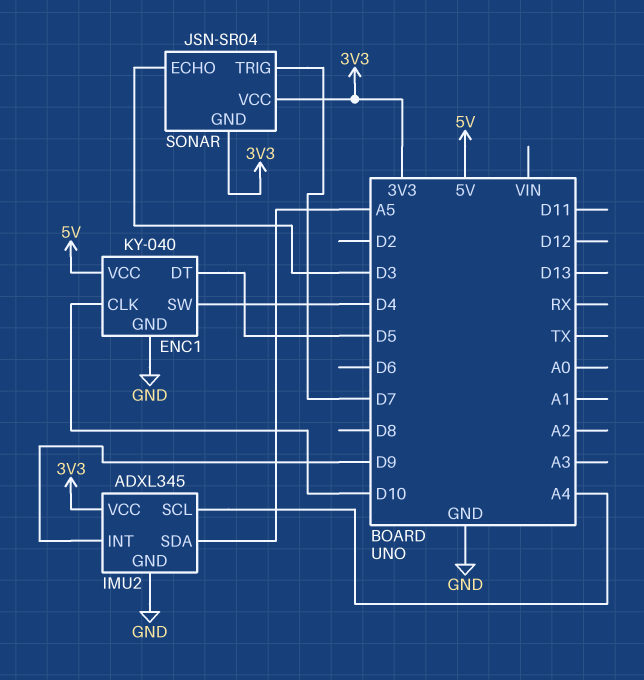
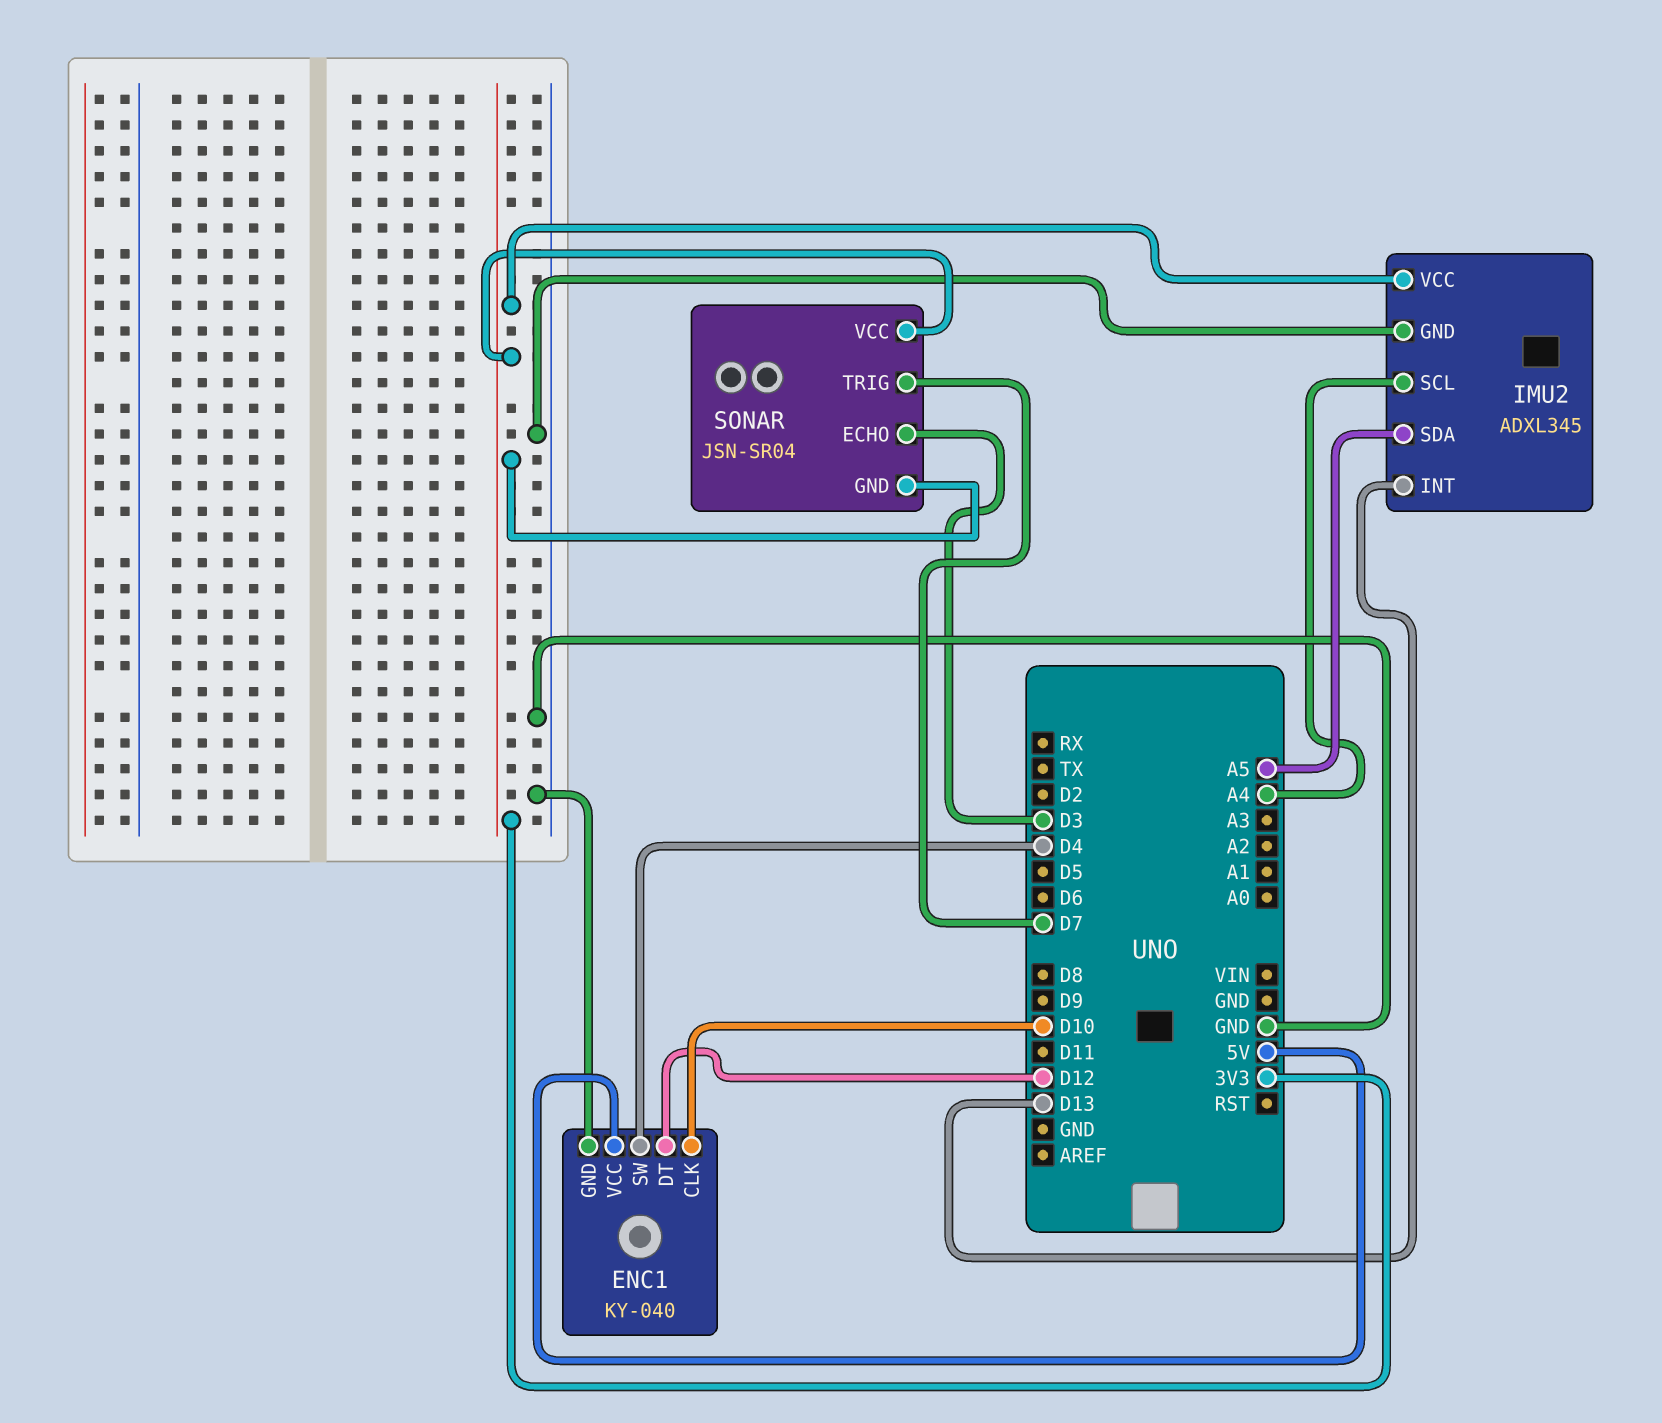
ENC1 pin DT: D5 -> D12
IMU2 pin INT: D9 -> D13

